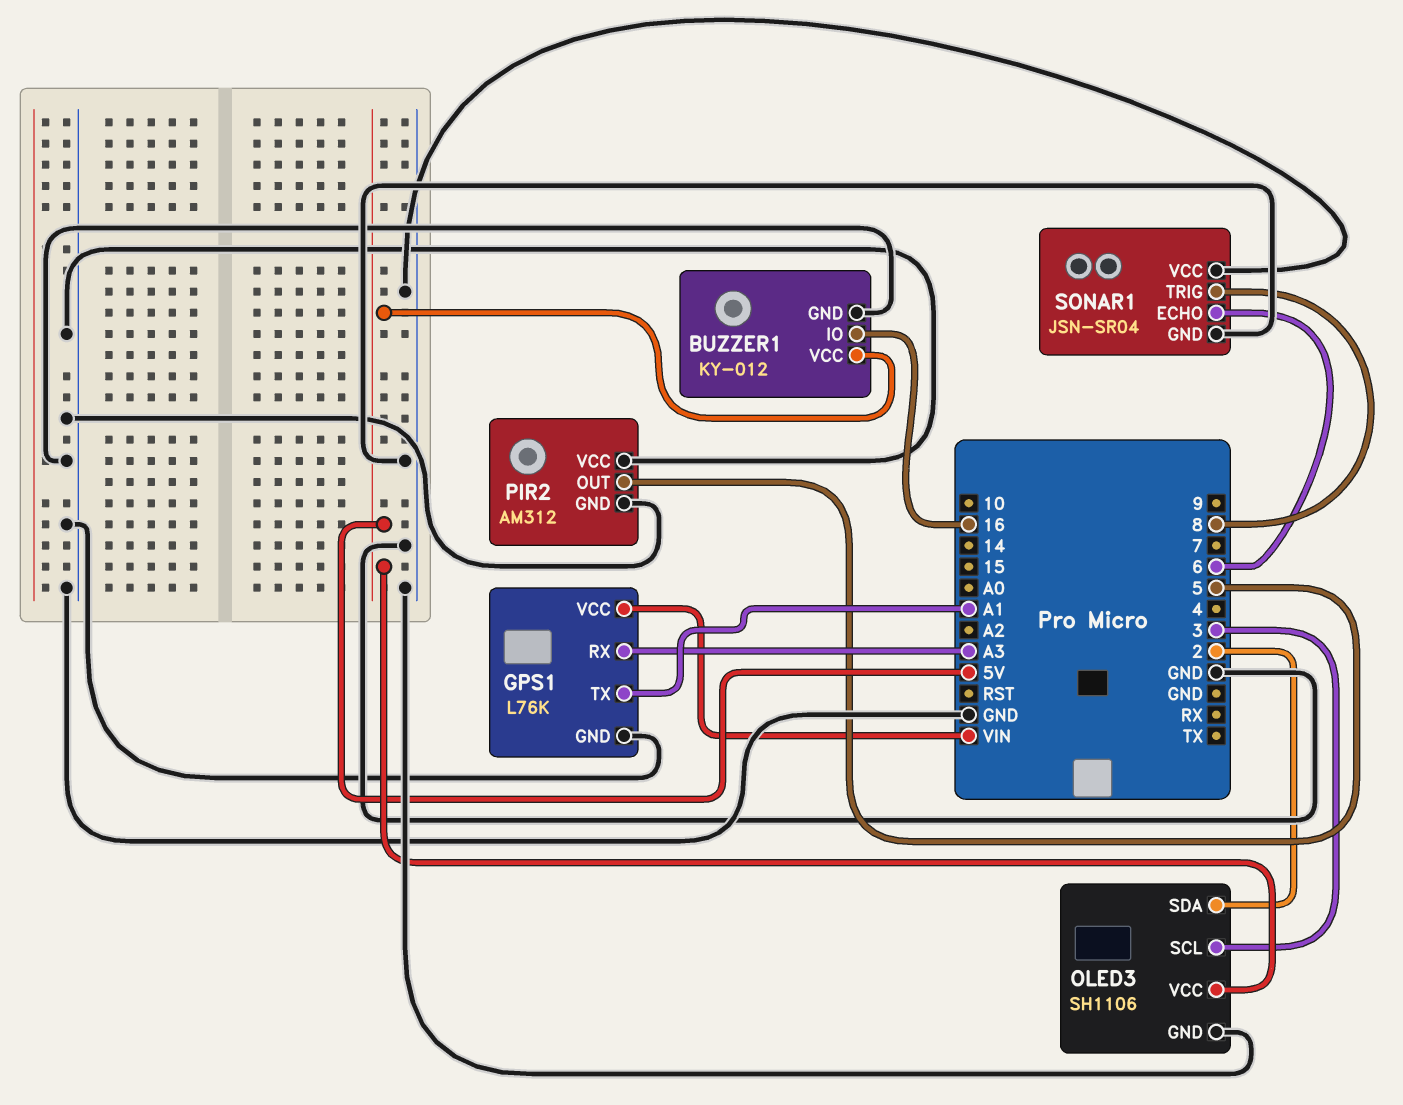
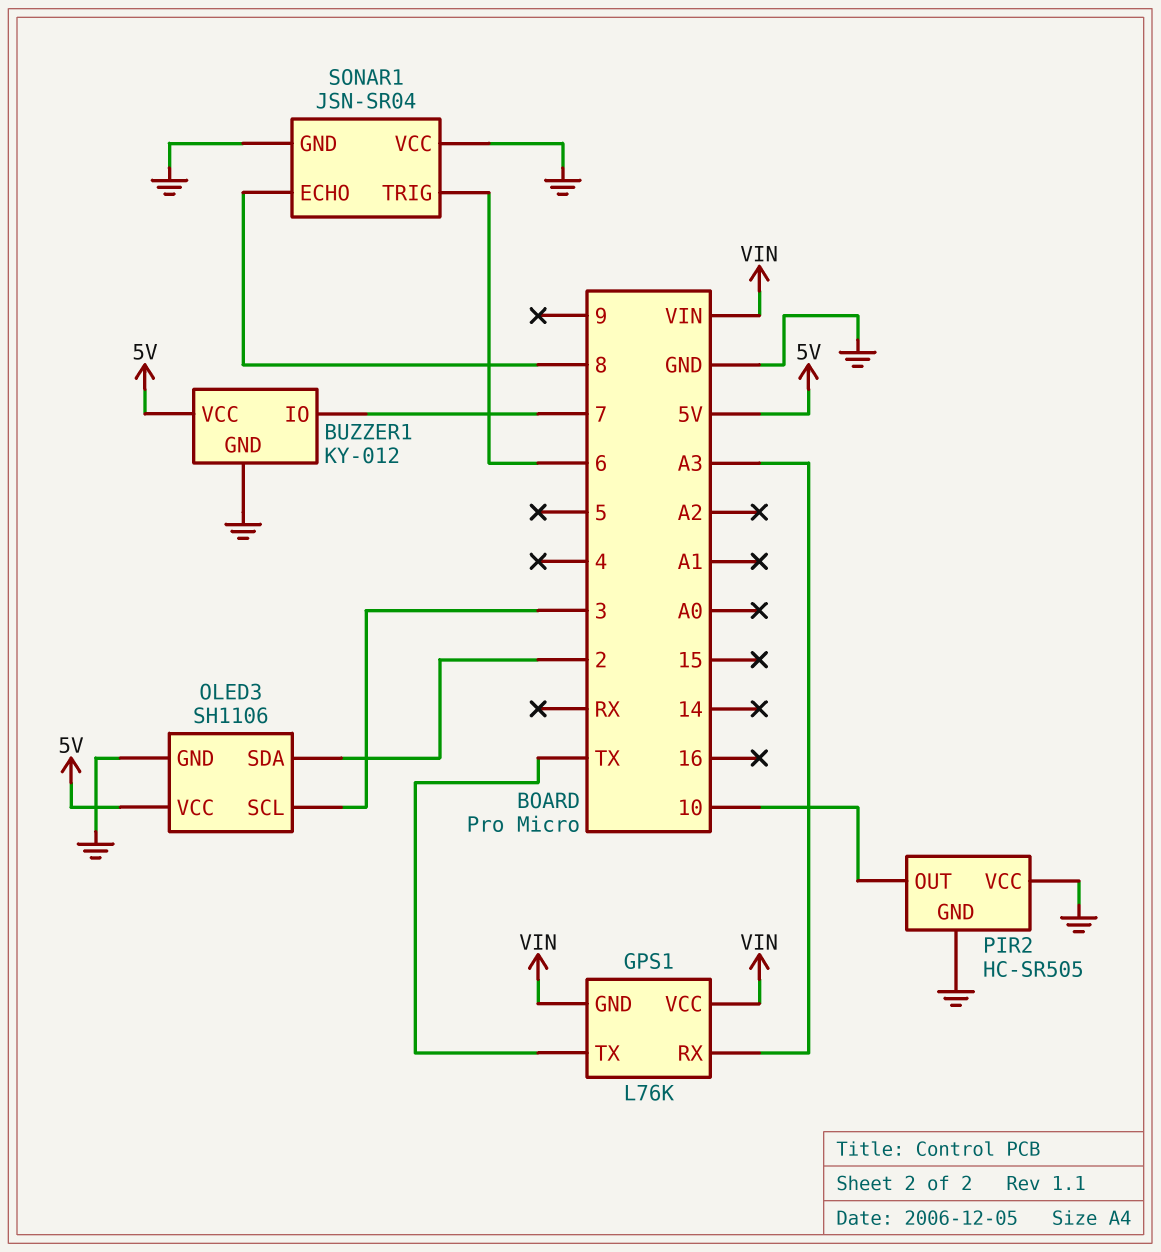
BUZZER1 pin IO: 16 -> 7
GPS1 pin GND: GND -> VIN
GPS1 pin TX: A1 -> TX
PIR2: AM312 -> HC-SR505
PIR2 pin OUT: 5 -> 10
SONAR1 pin ECHO: 6 -> 8
SONAR1 pin TRIG: 8 -> 6

